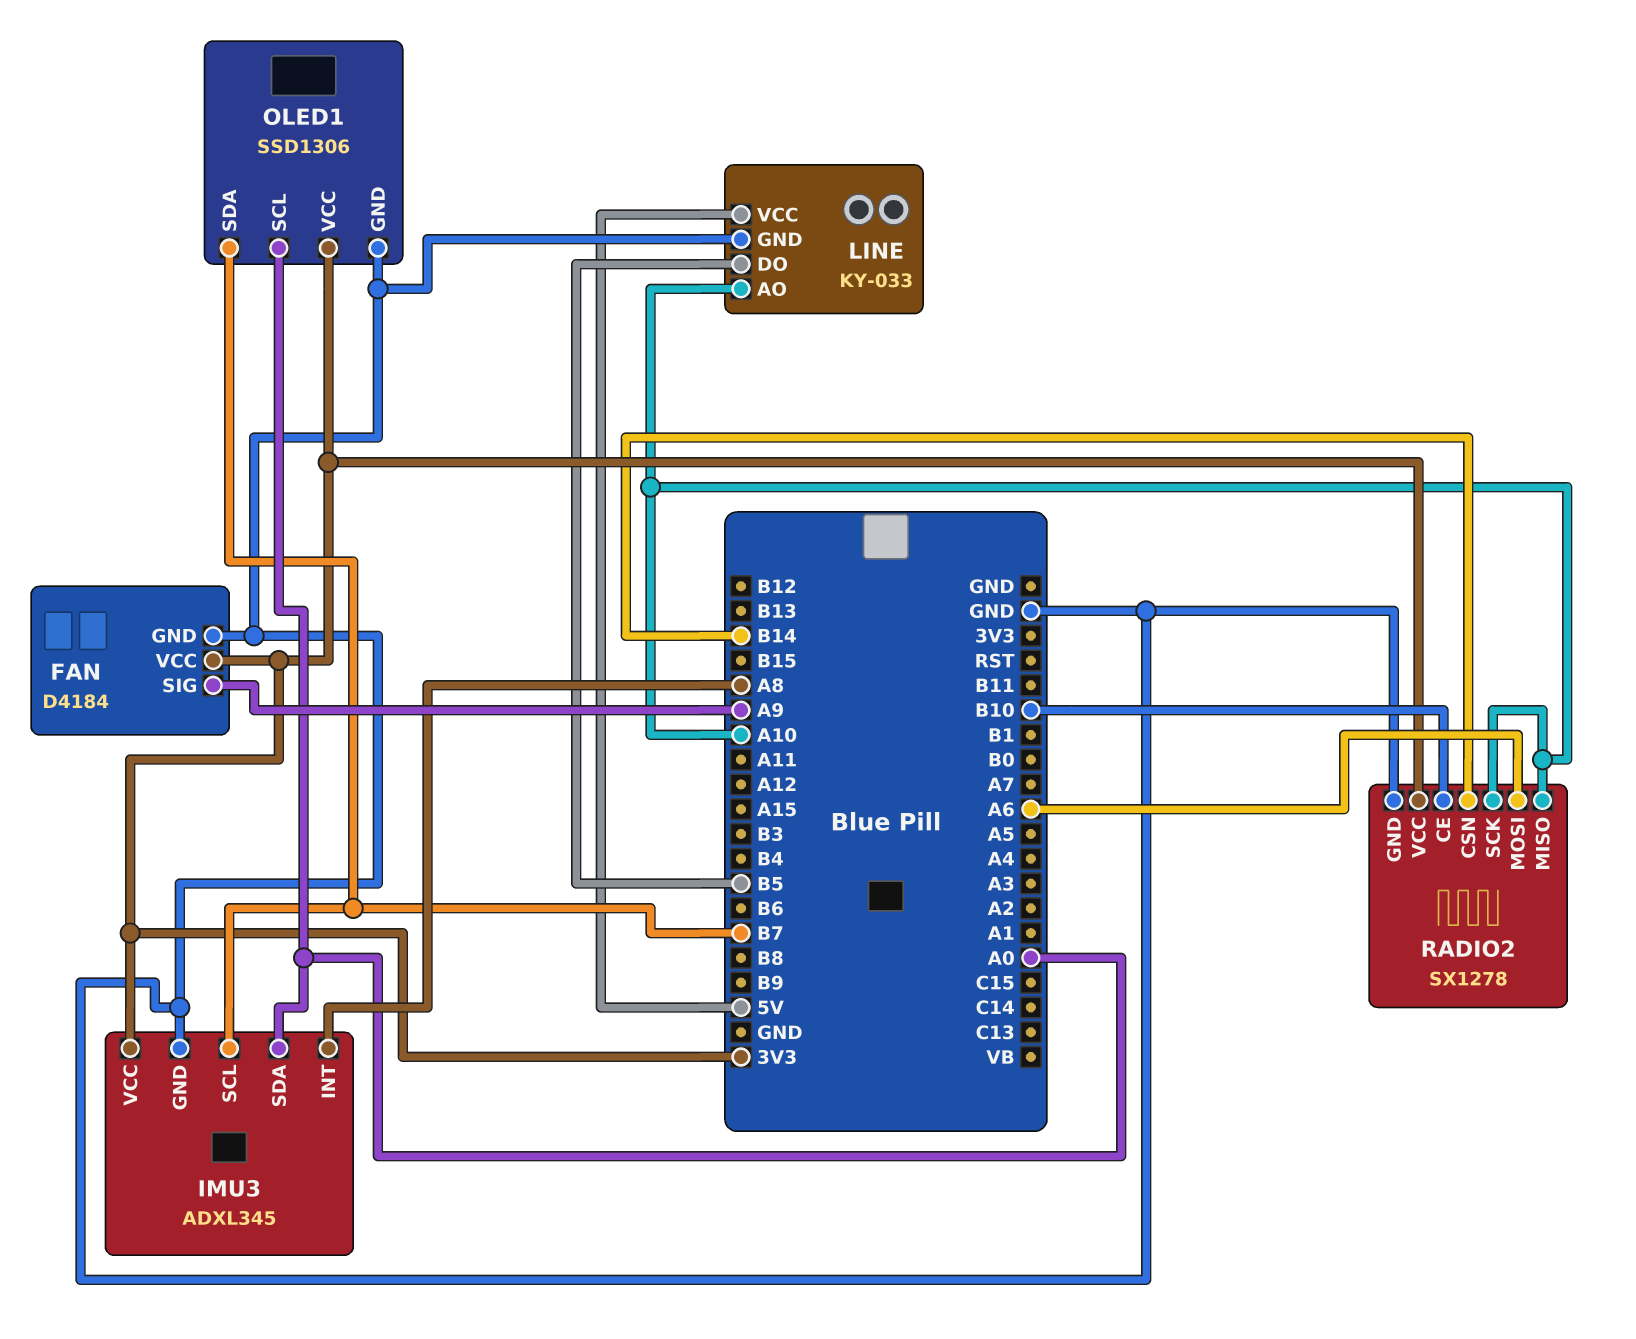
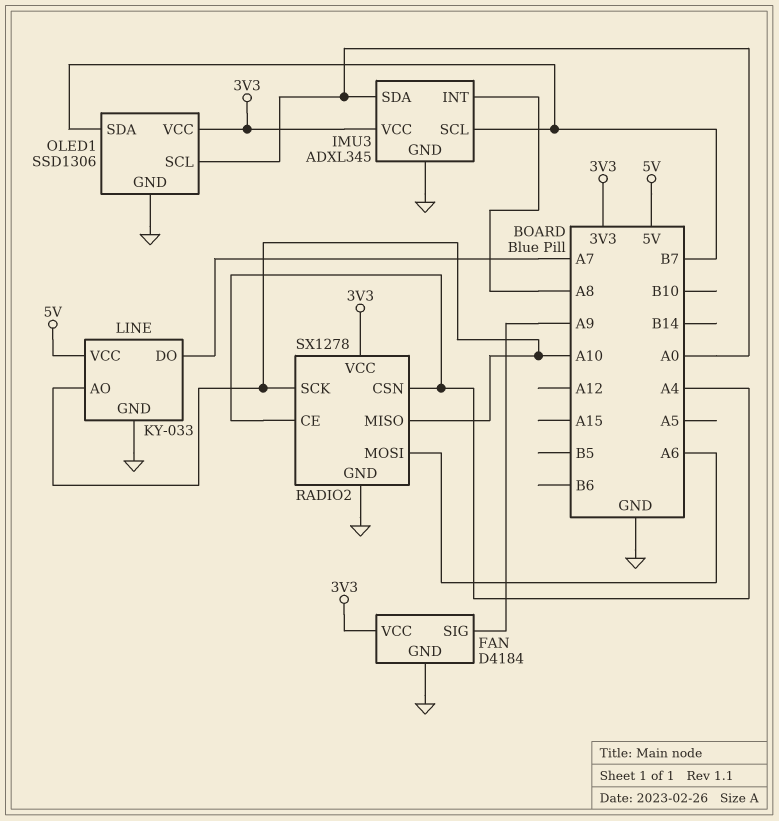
LINE pin DO: B5 -> A7
RADIO2 pin CE: B10 -> A4
RADIO2 pin CSN: B14 -> A4

